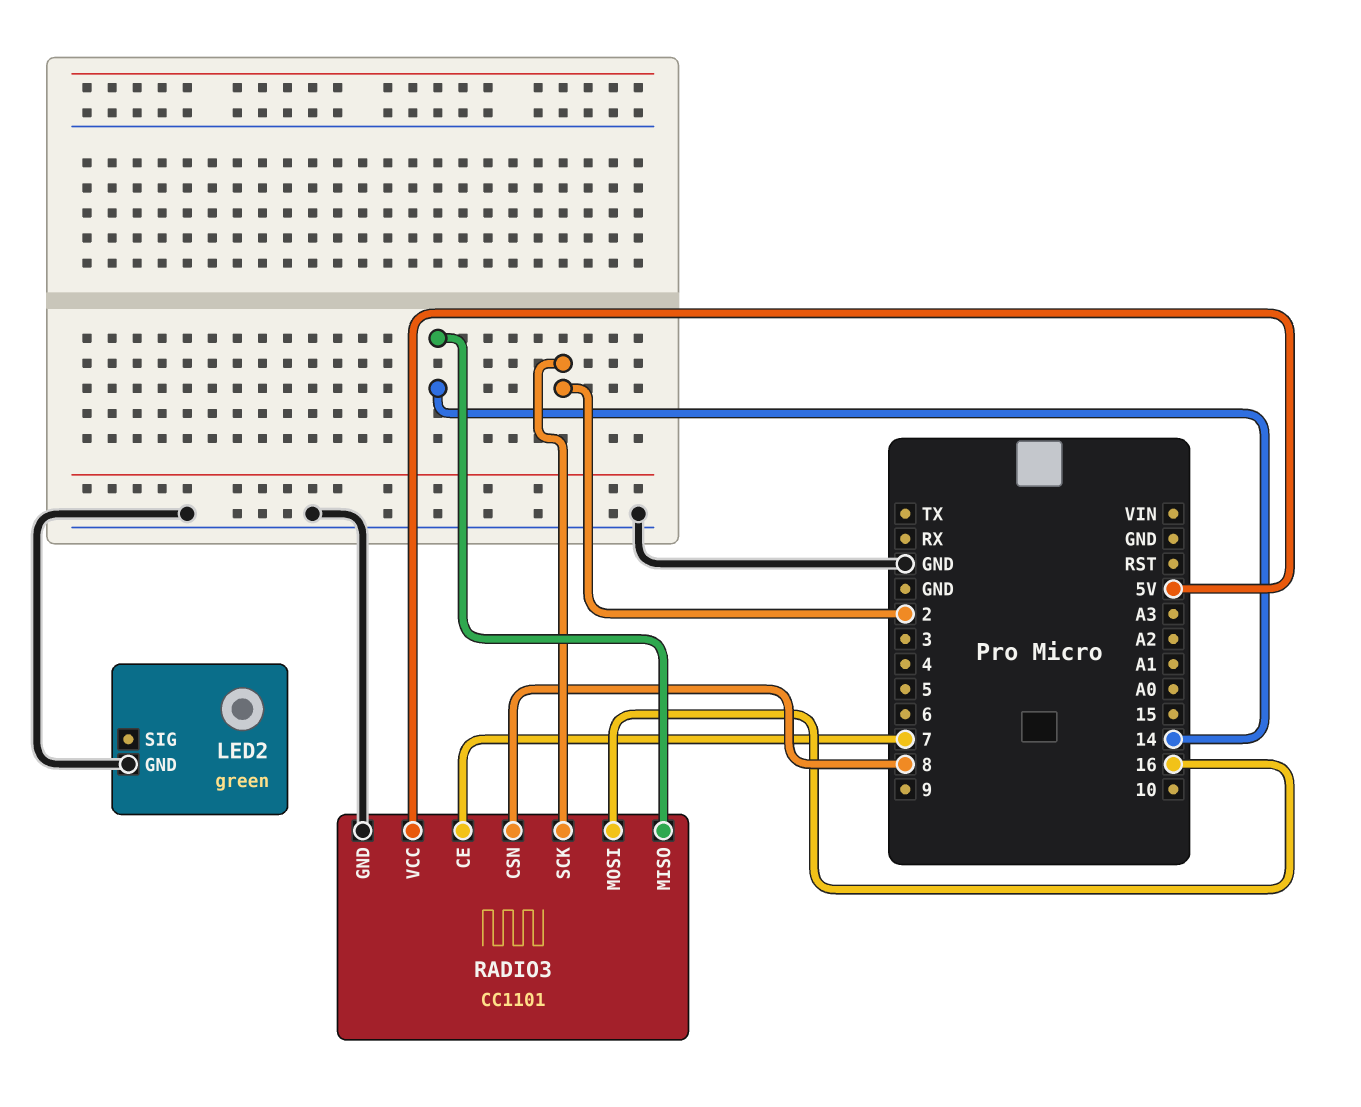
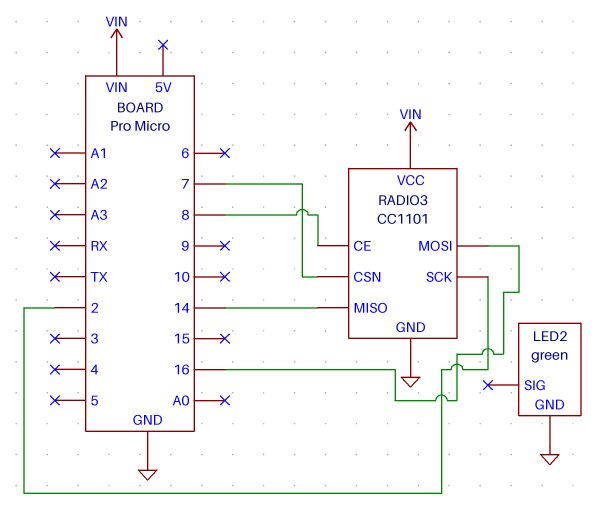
RADIO3 pin CE: 7 -> 8
RADIO3 pin CSN: 8 -> 7
RADIO3 pin VCC: 5V -> VIN

